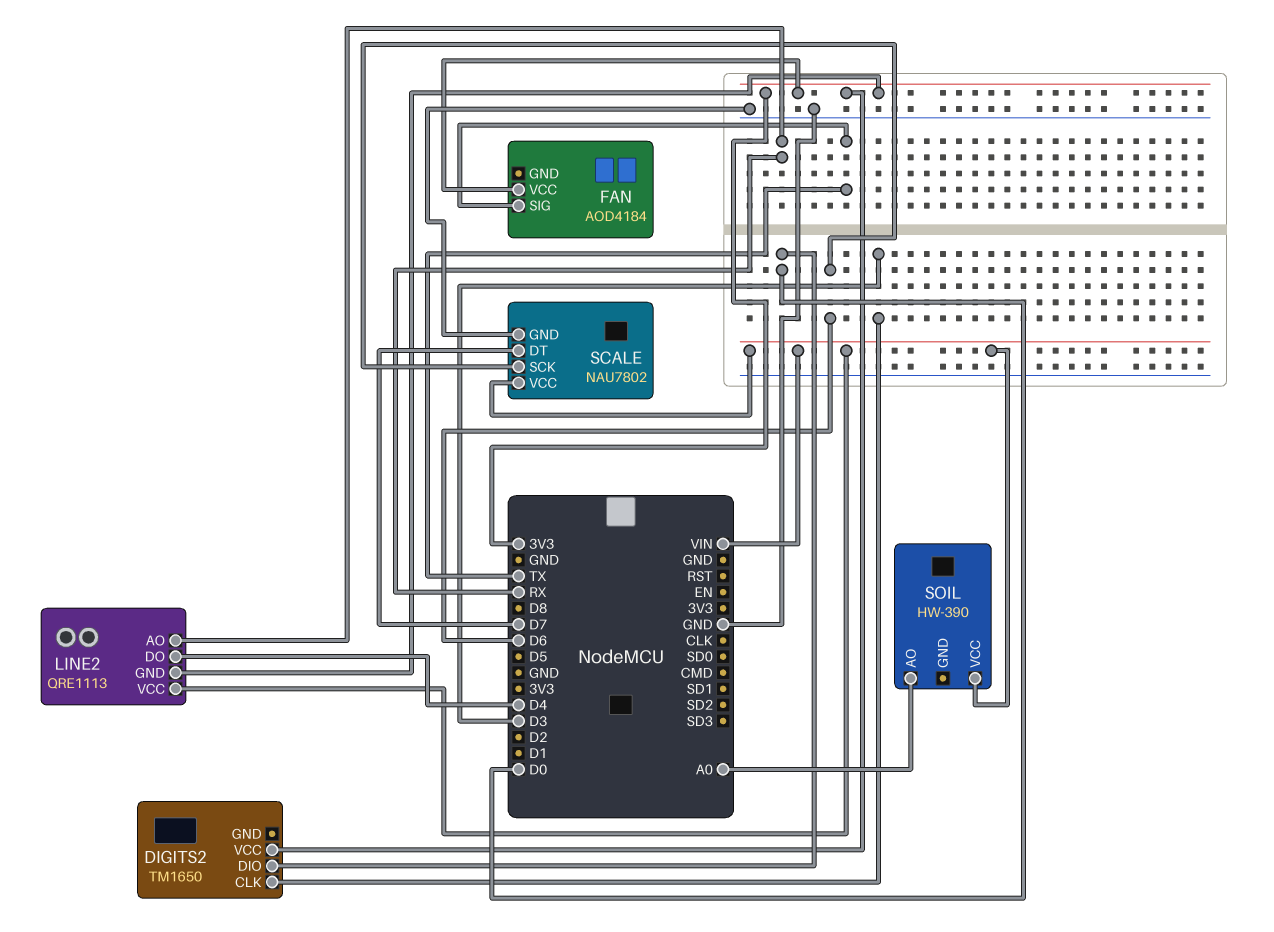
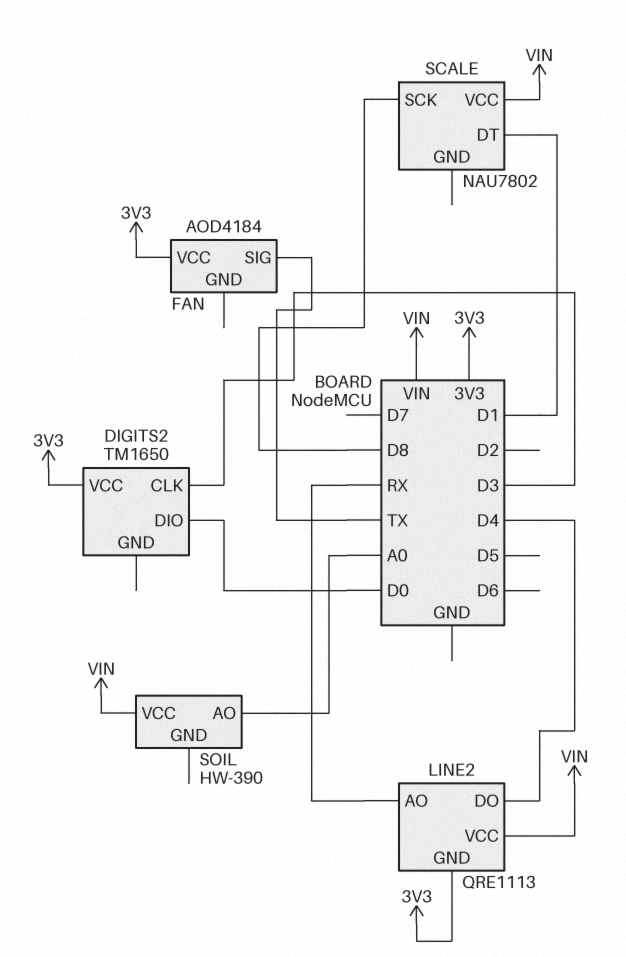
SCALE pin DT: D7 -> D1
SCALE pin GND: GND -> none
SCALE pin SCK: D6 -> D8

